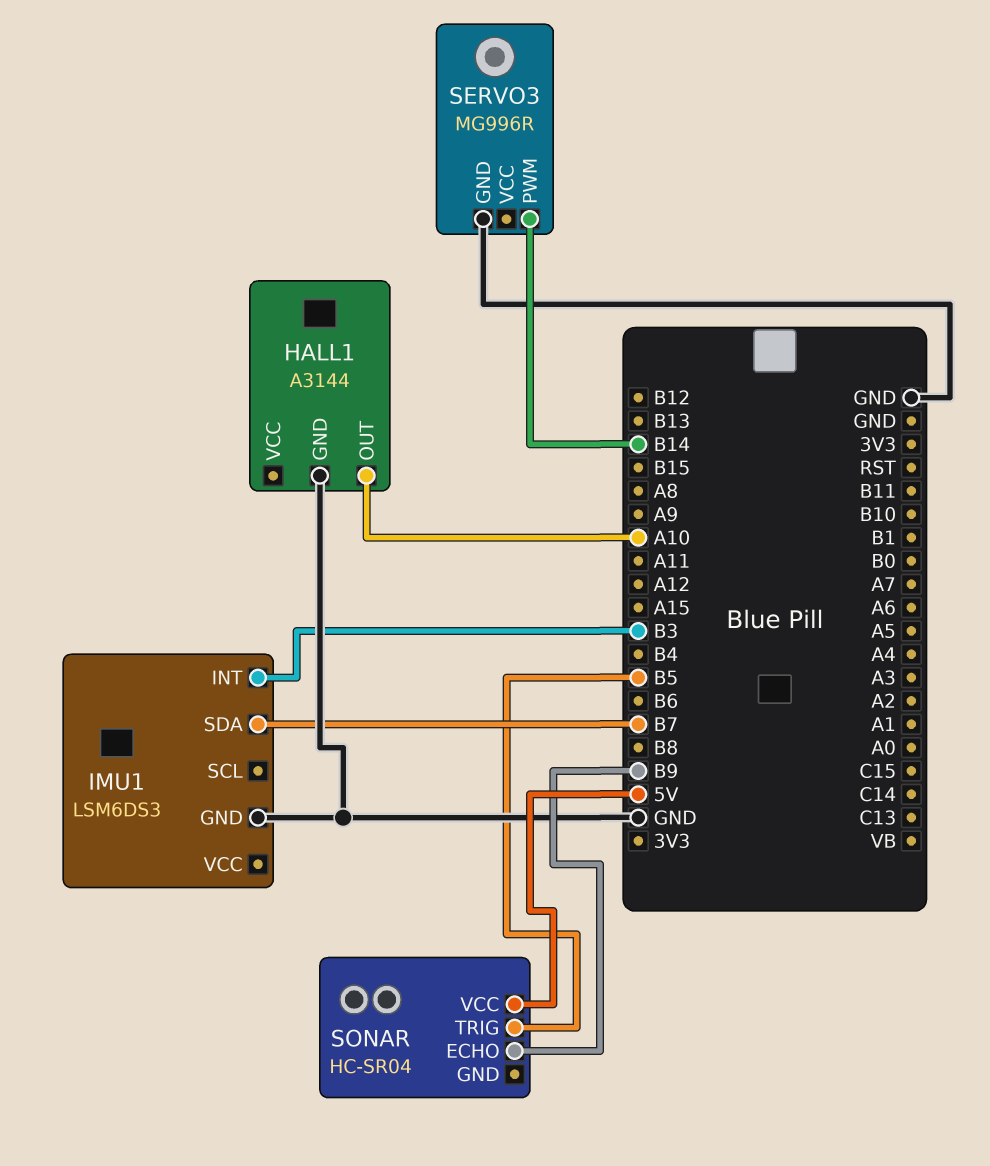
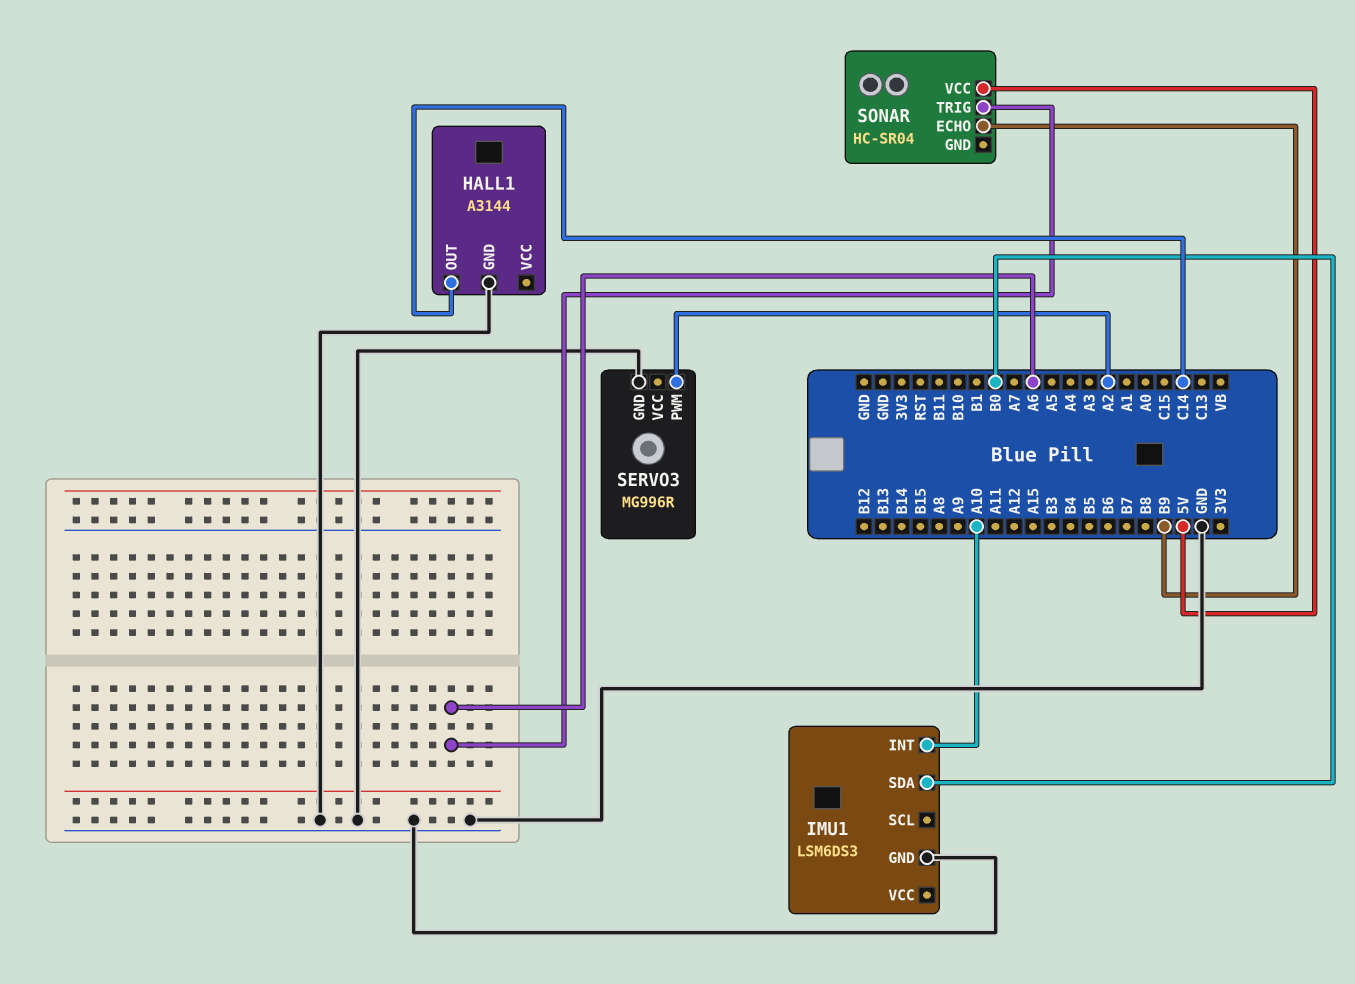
HALL1 pin OUT: A10 -> C14
IMU1 pin INT: B3 -> A10
IMU1 pin SDA: B7 -> B0
SERVO3 pin PWM: B14 -> A2
SONAR pin TRIG: B5 -> A6

